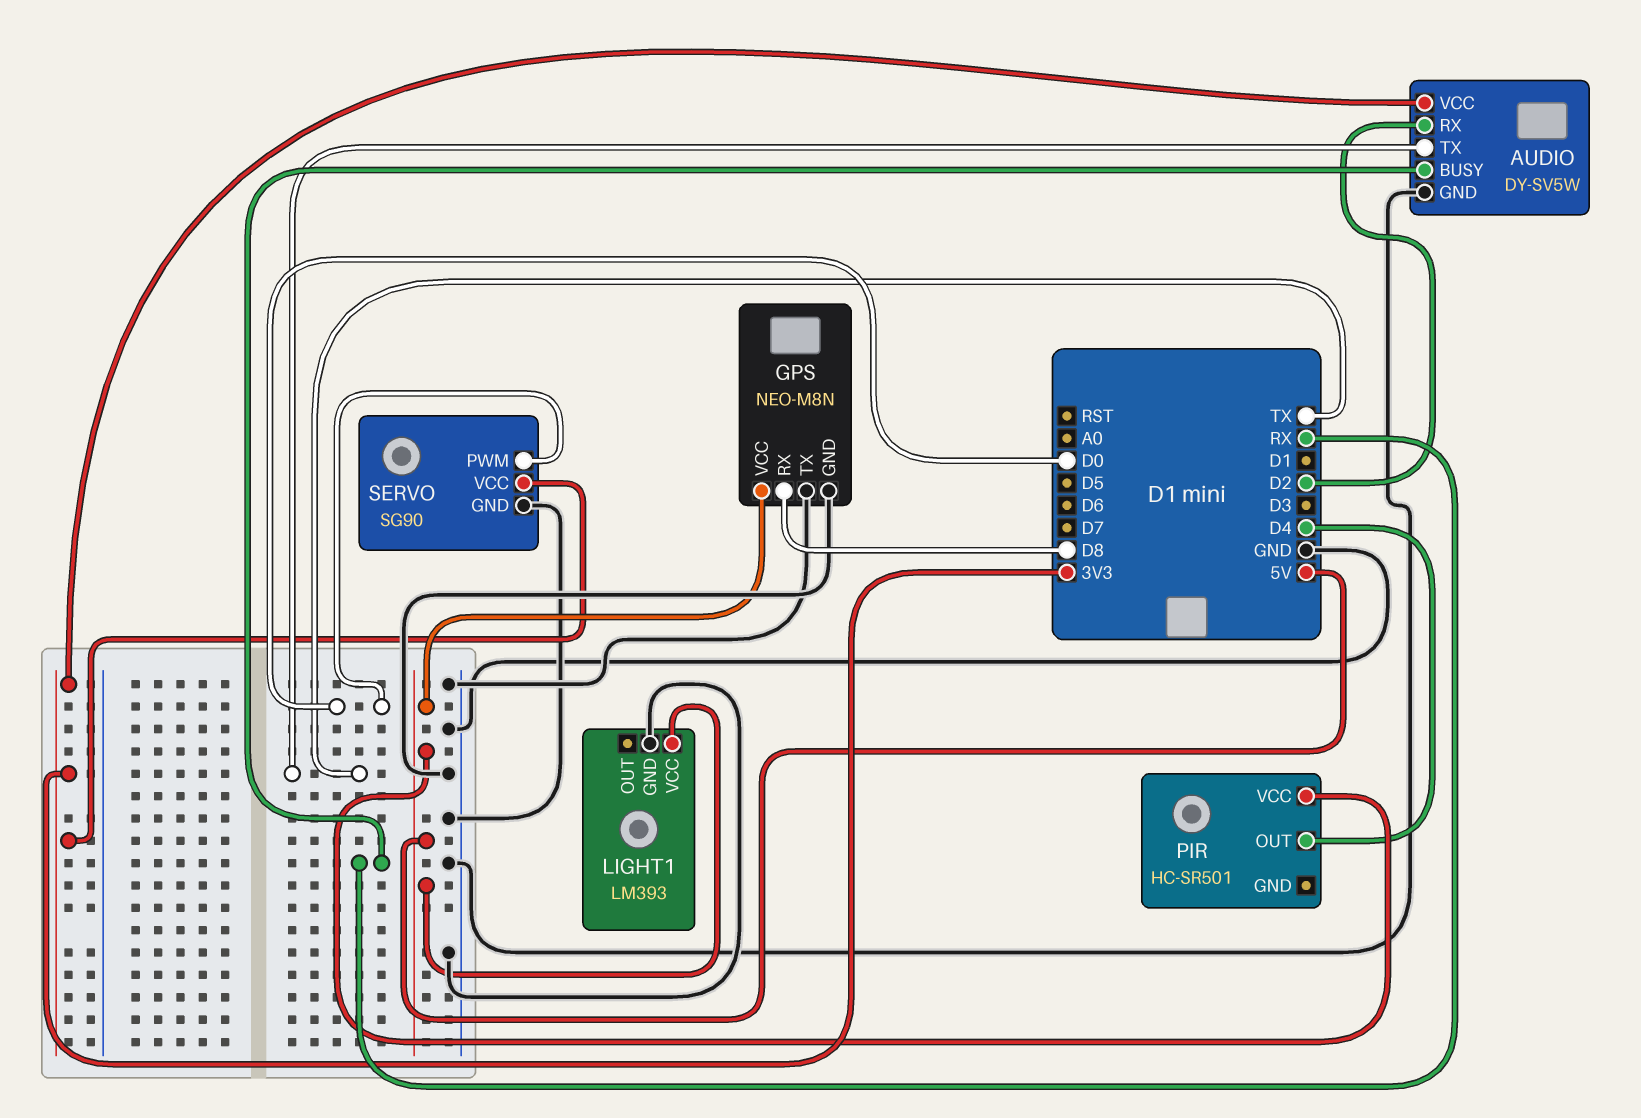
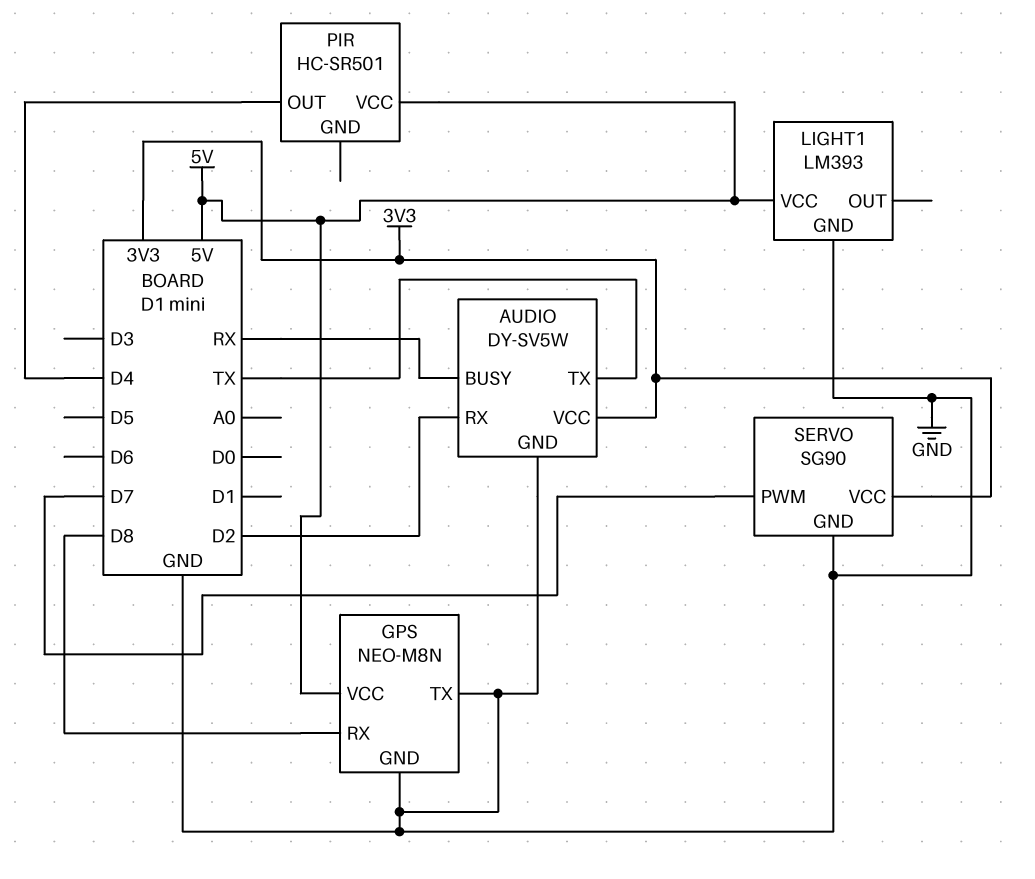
SERVO pin PWM: D0 -> D7

